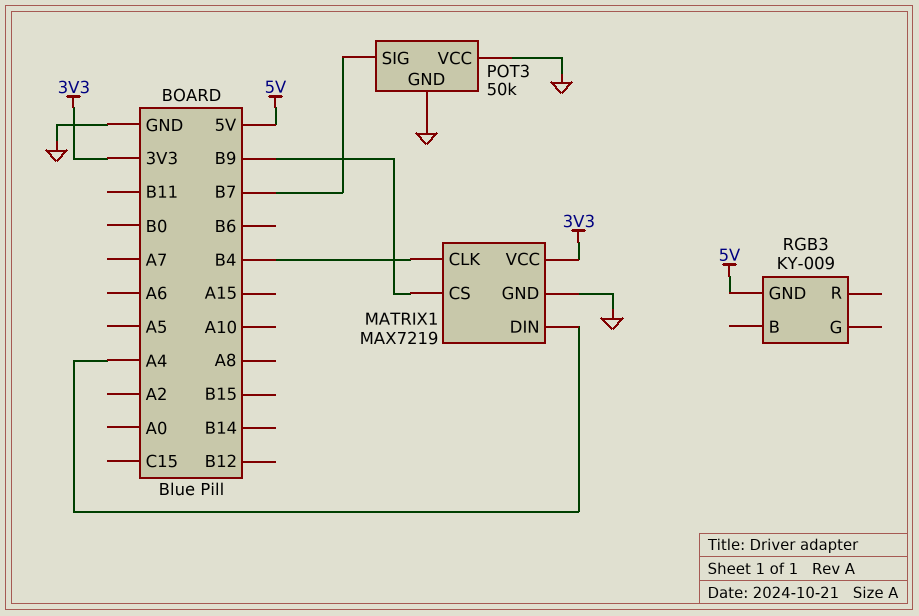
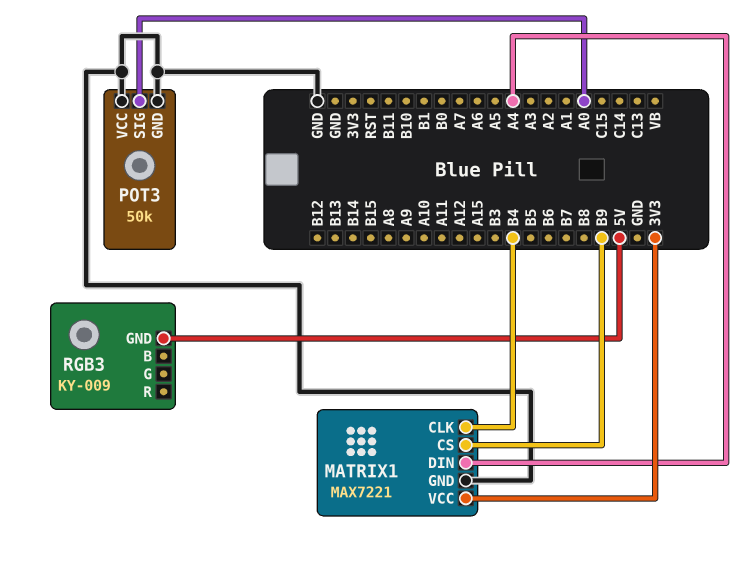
MATRIX1: MAX7219 -> MAX7221
POT3 pin SIG: B7 -> A0

